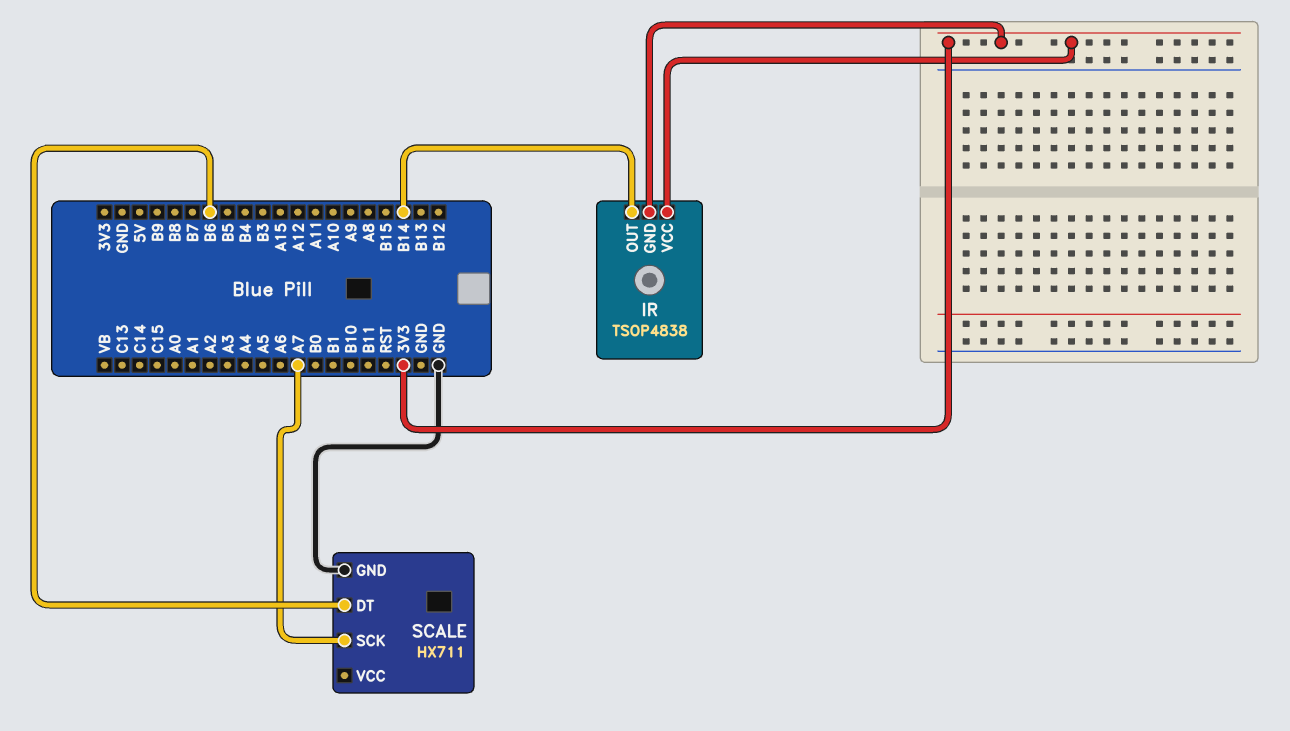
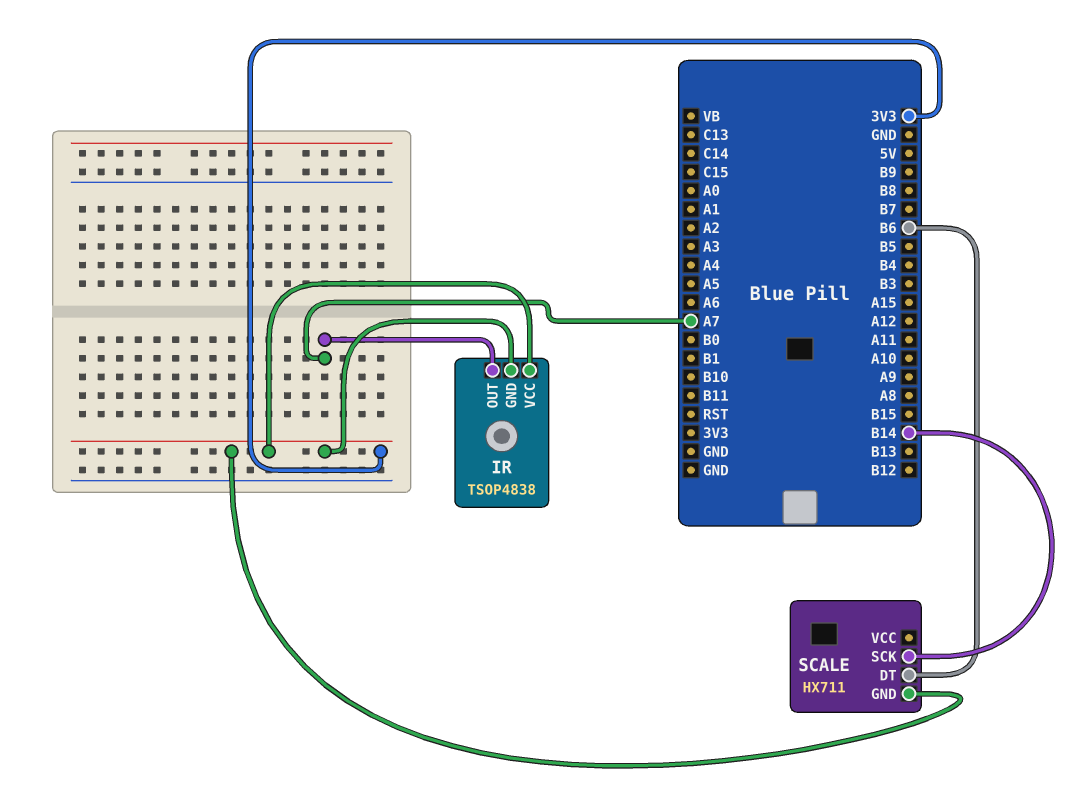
IR pin OUT: B14 -> A7
SCALE pin GND: GND -> 3V3
SCALE pin SCK: A7 -> B14

